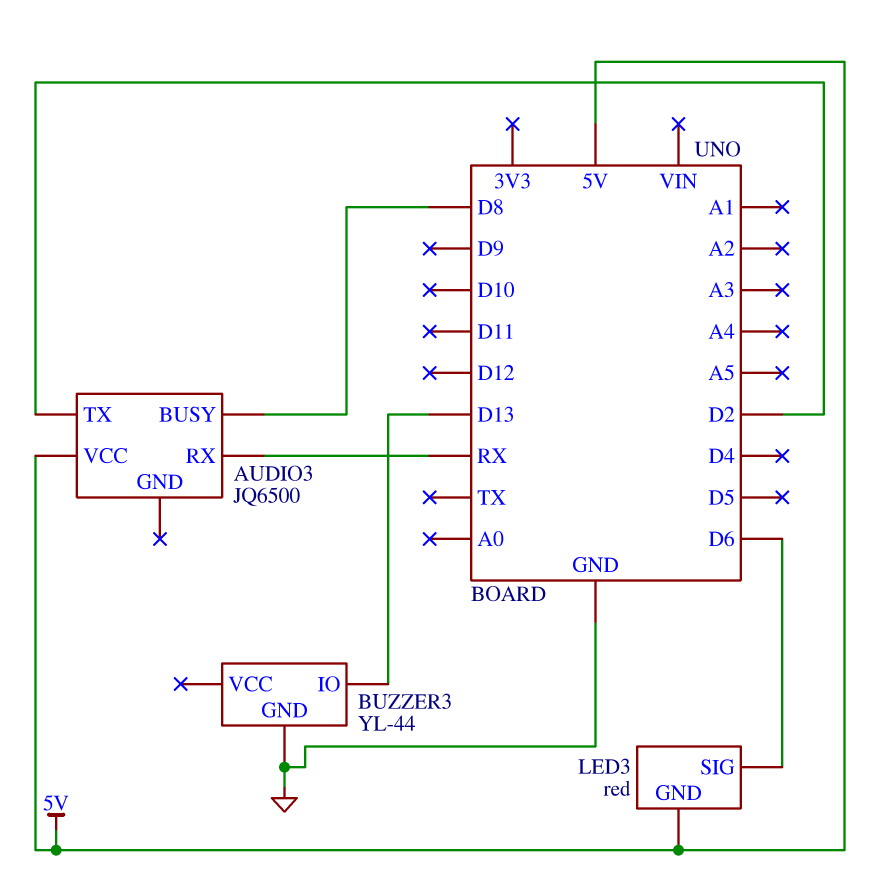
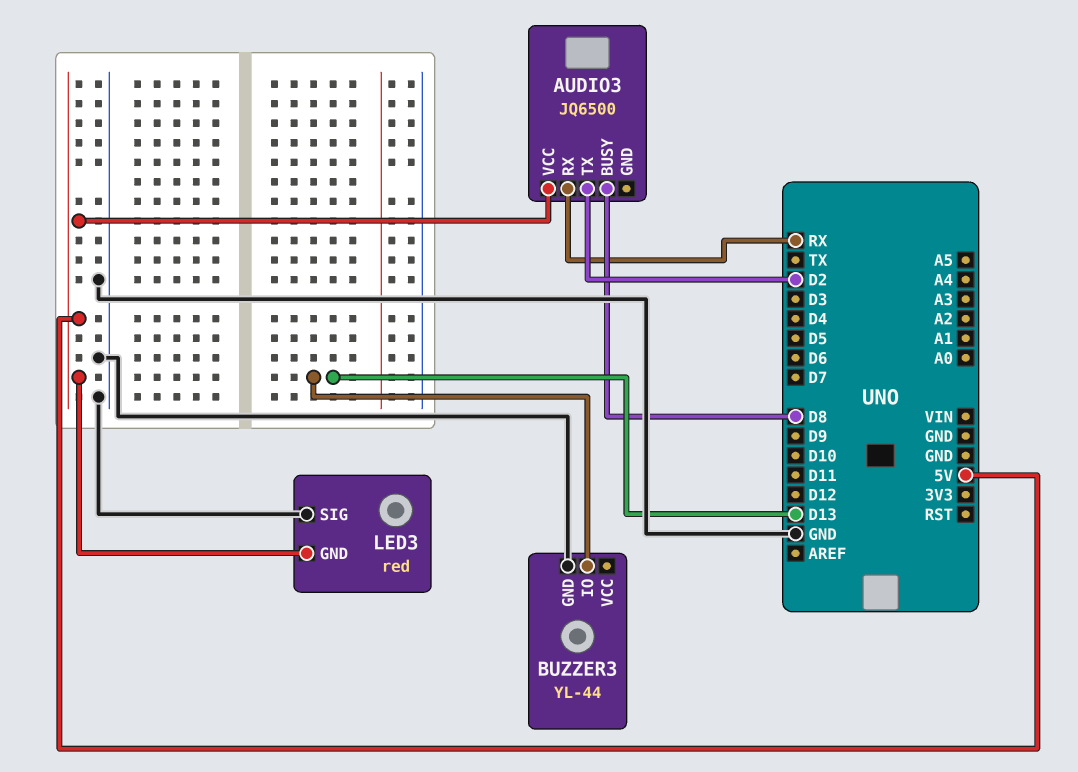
LED3 pin SIG: D6 -> GND

